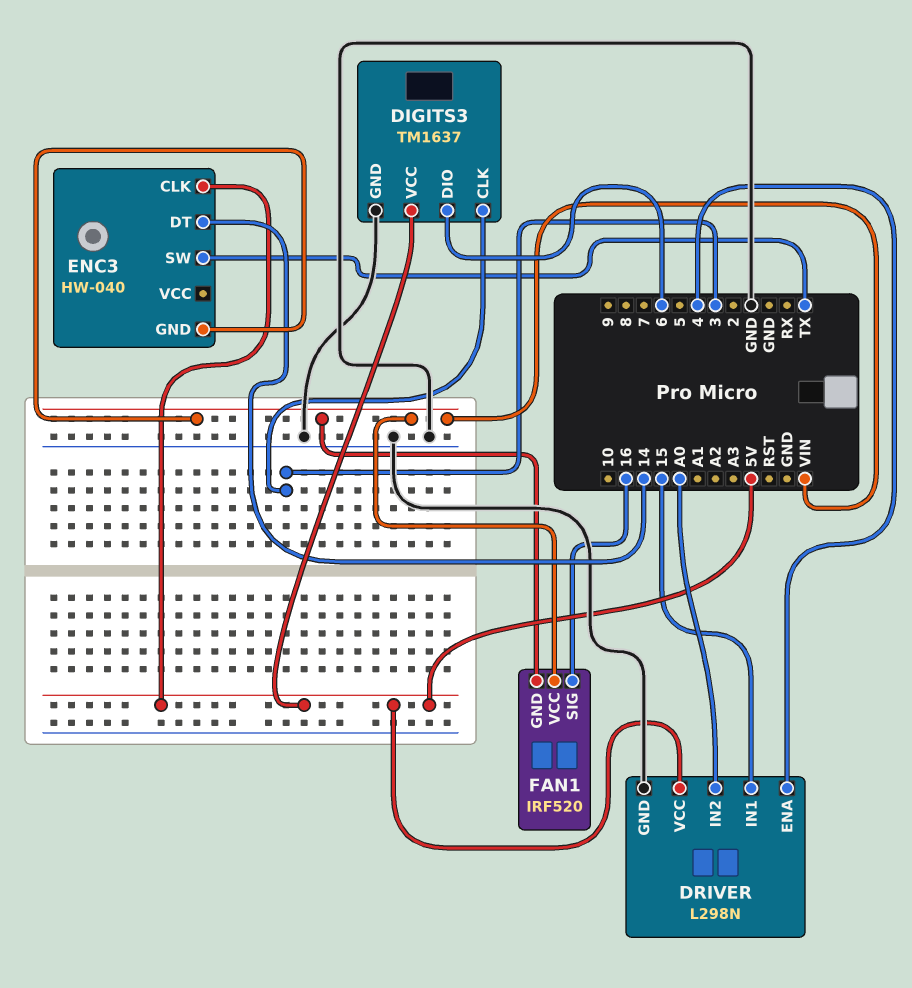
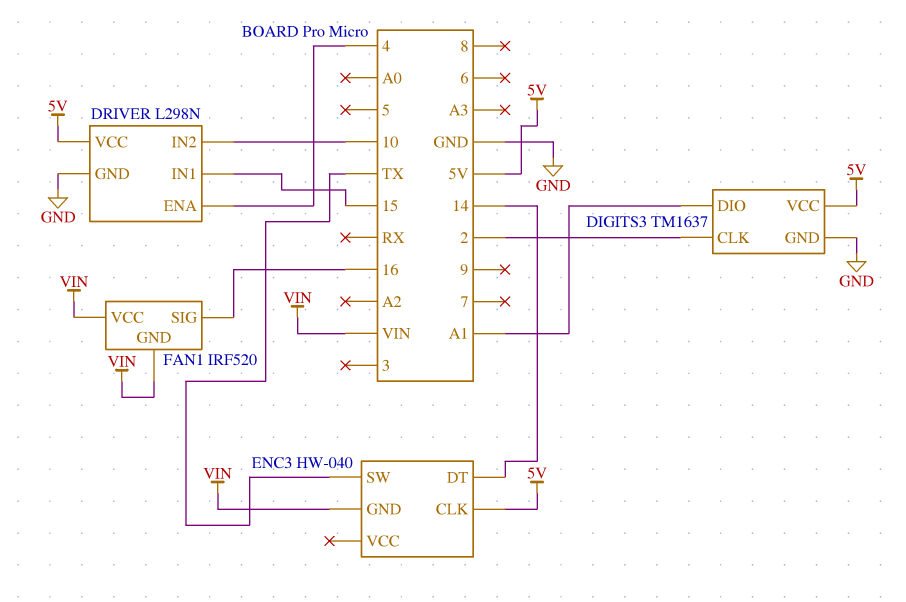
DIGITS3 pin CLK: 3 -> 2
DIGITS3 pin DIO: 6 -> A1
DRIVER pin IN2: A0 -> 10

